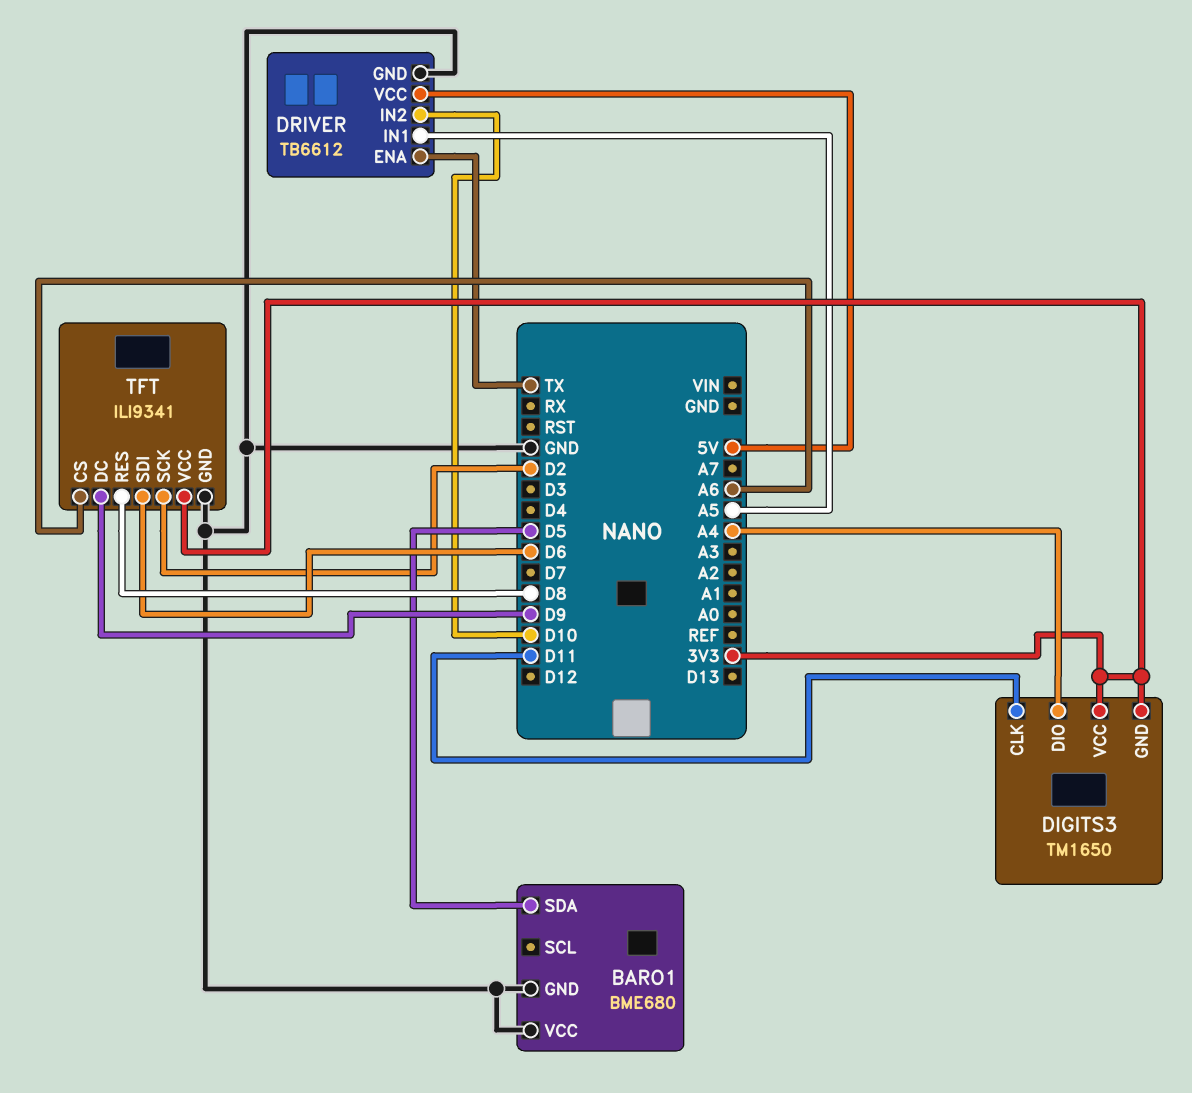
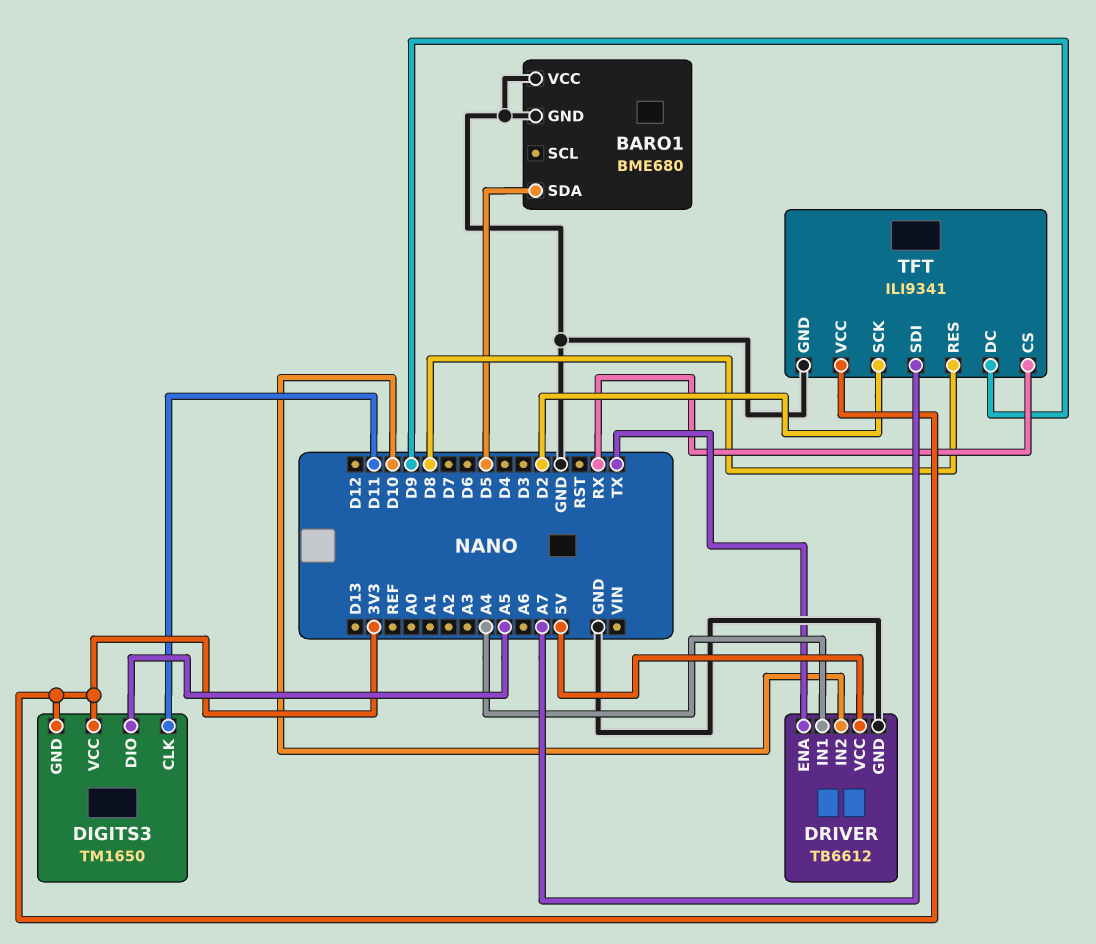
DIGITS3 pin DIO: A4 -> A5
DRIVER pin IN1: A5 -> A4
TFT pin CS: A6 -> RX
TFT pin SDI: D6 -> A7

